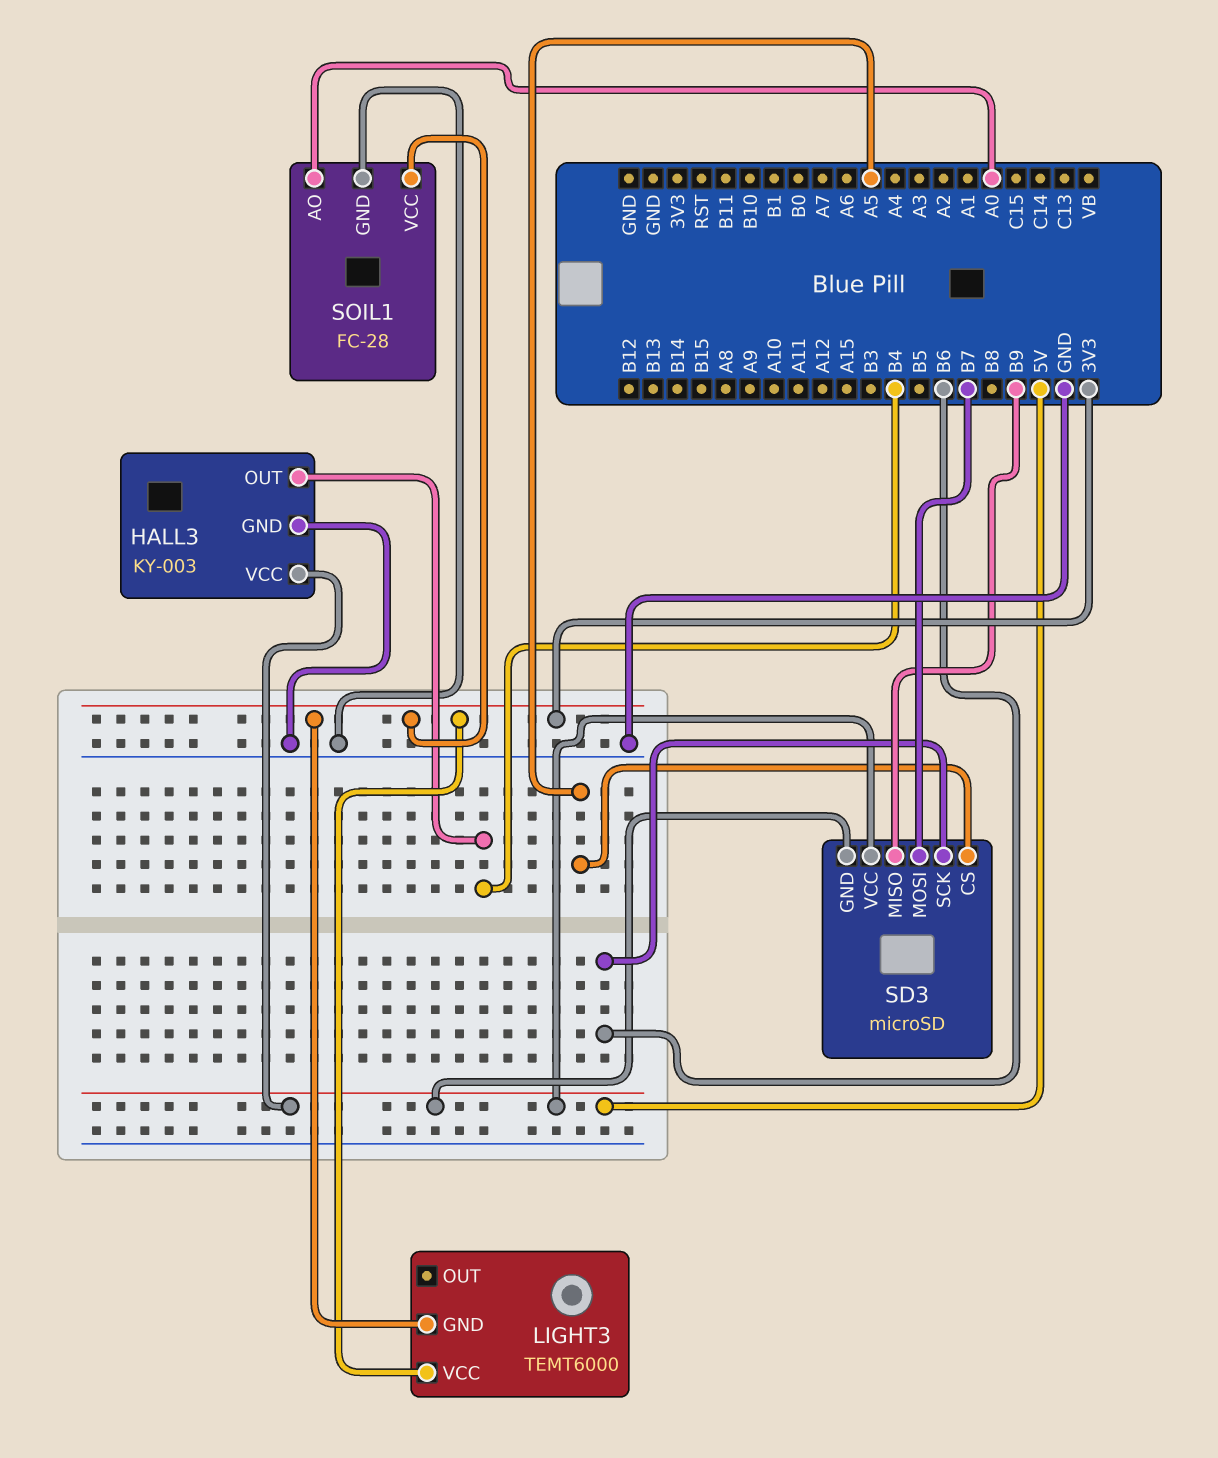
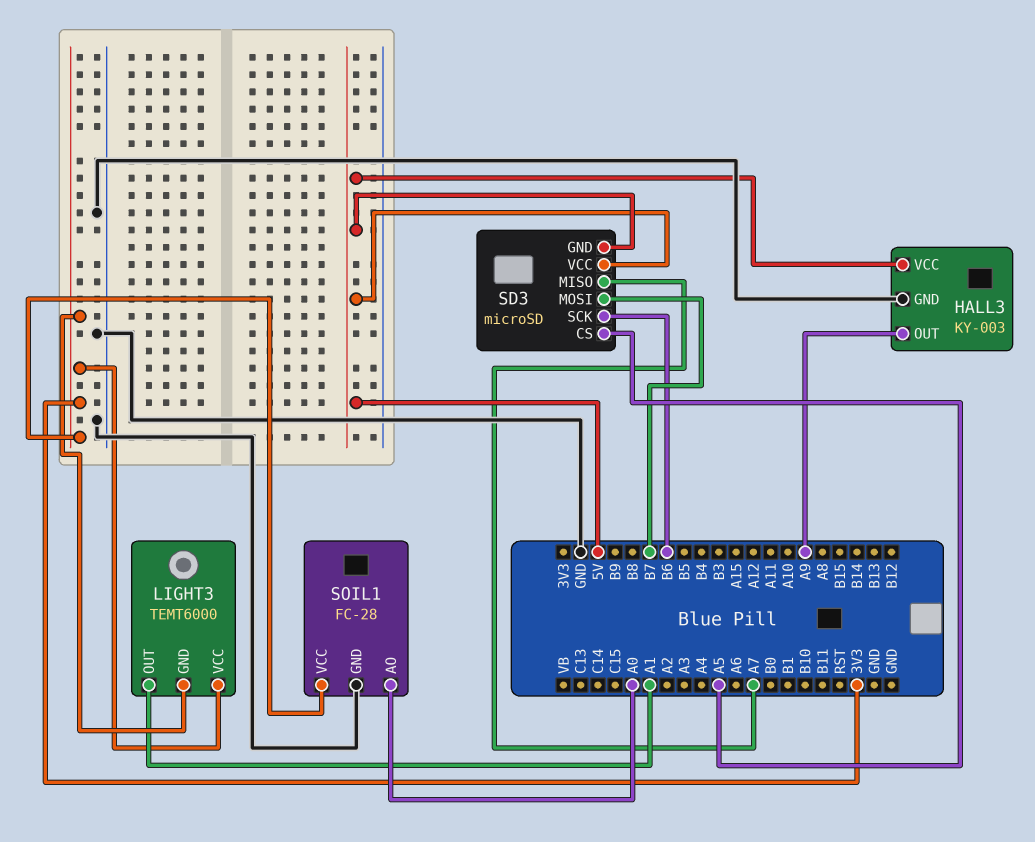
HALL3 pin OUT: B4 -> A9
LIGHT3 pin OUT: none -> A1
SD3 pin MISO: B9 -> A7

